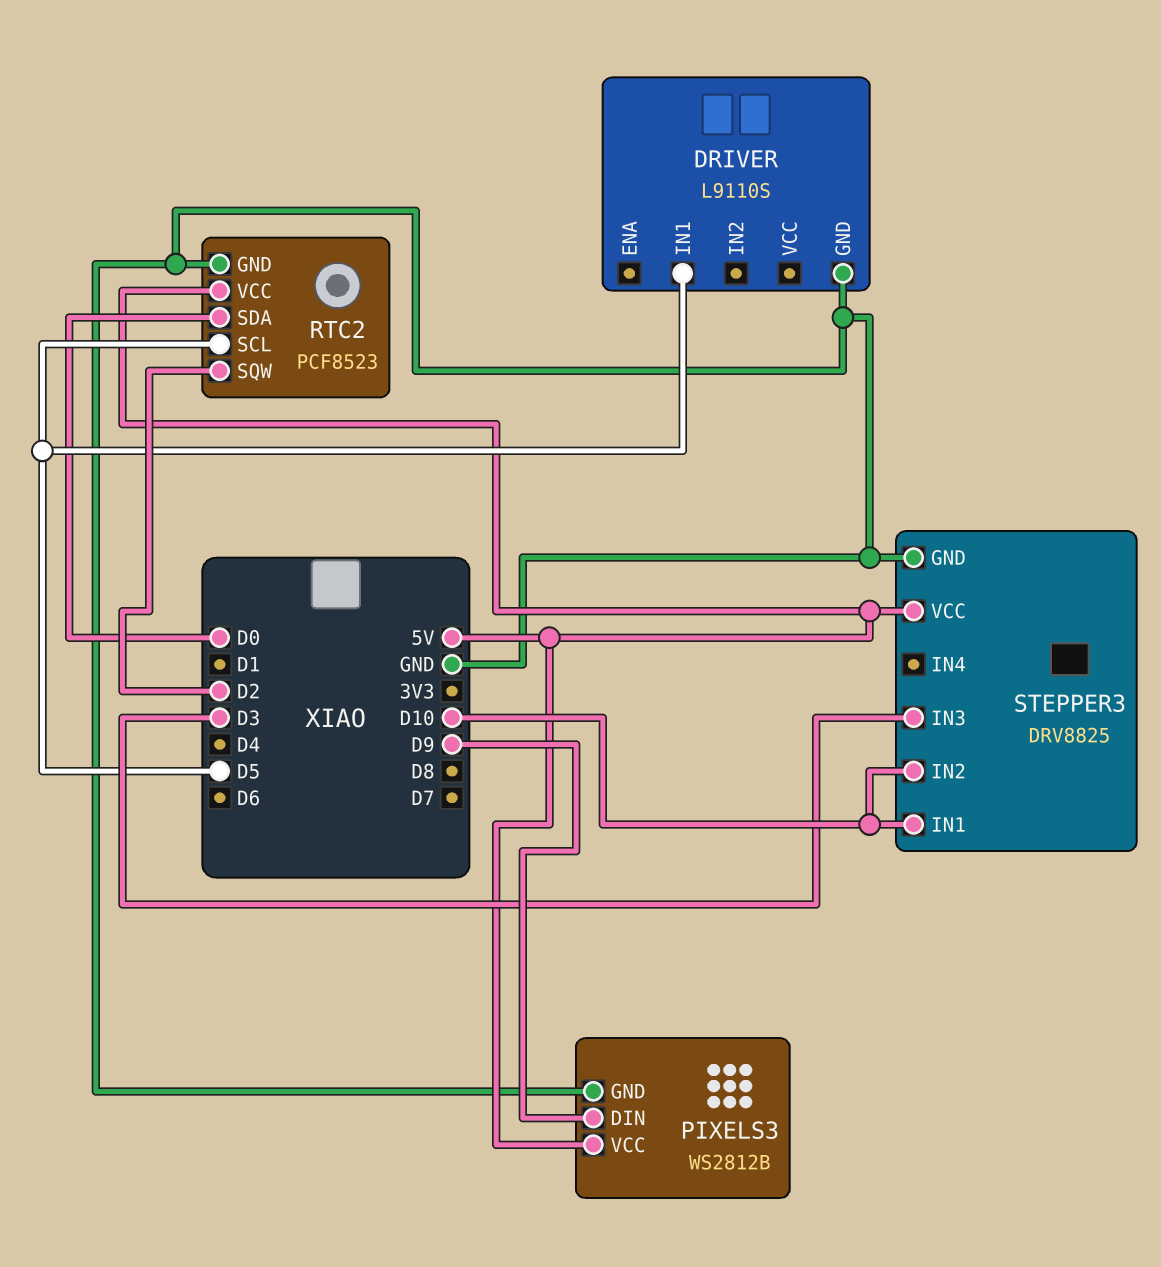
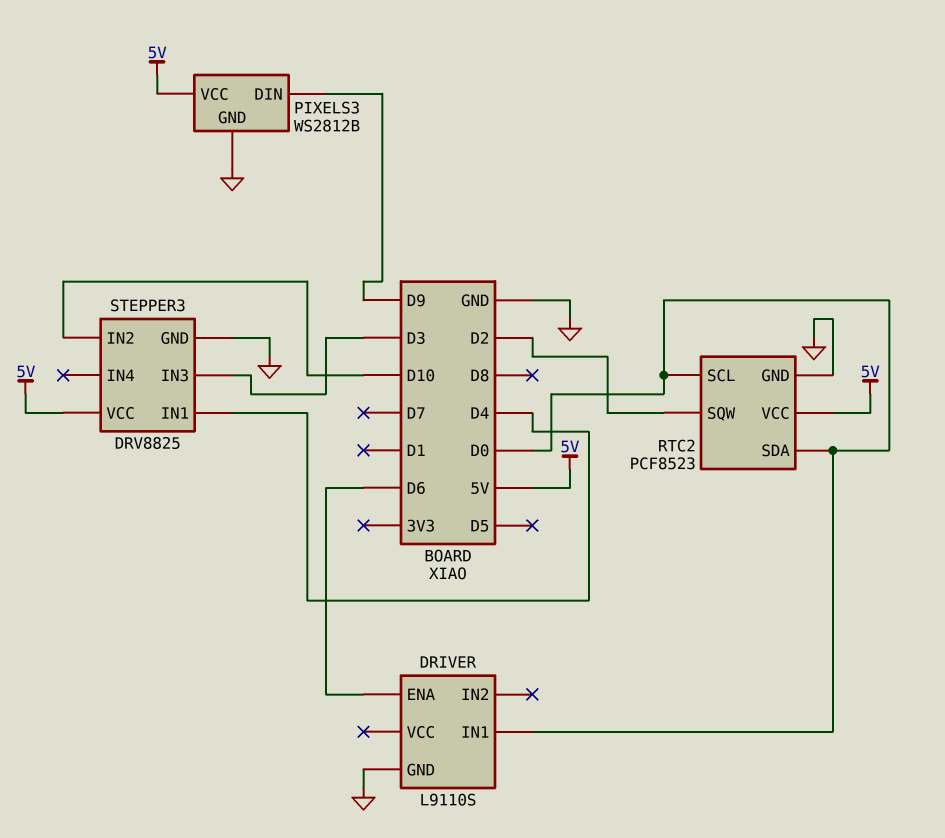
DRIVER pin ENA: none -> D6
DRIVER pin IN1: D5 -> D0
RTC2 pin SCL: D5 -> D0
STEPPER3 pin IN1: D10 -> D4

